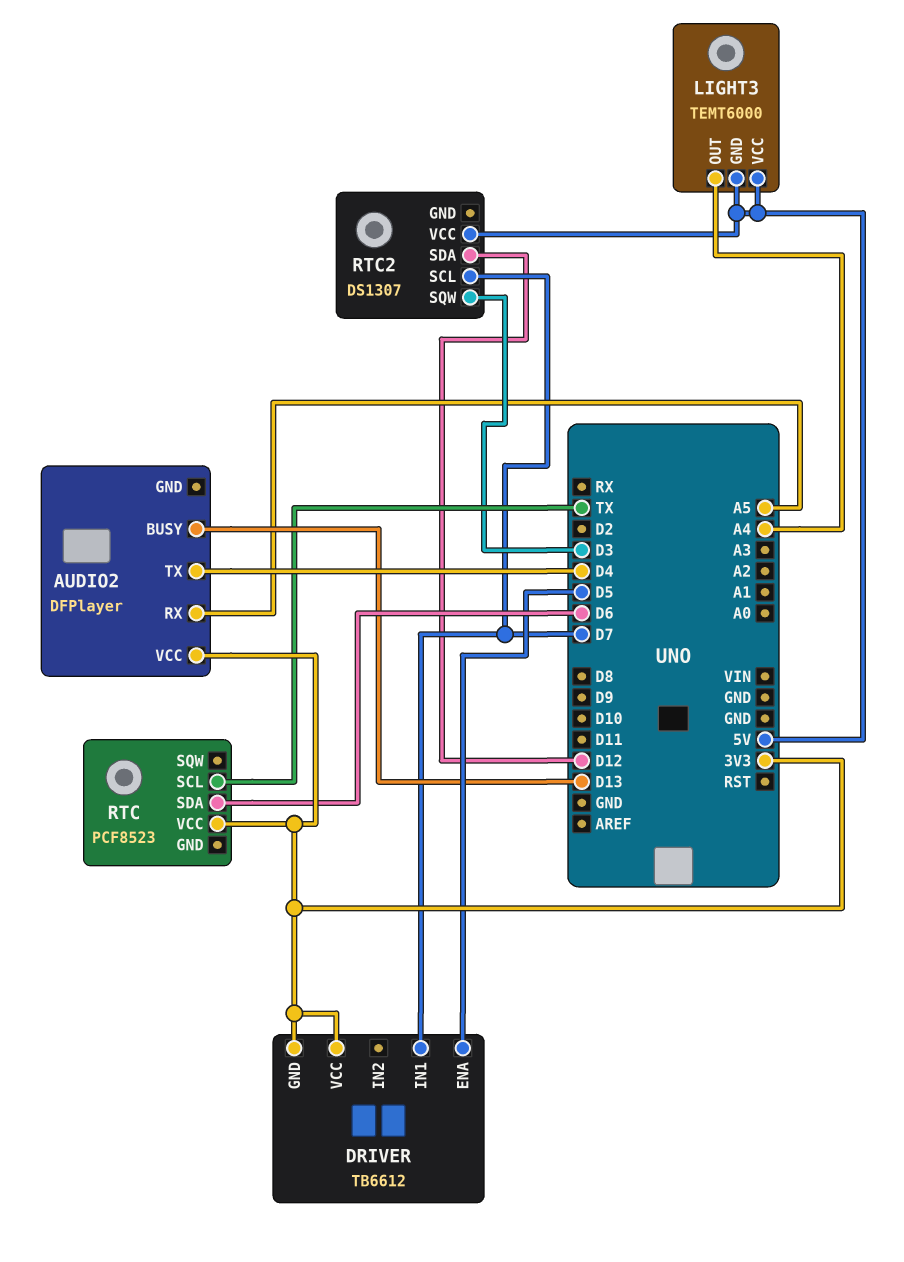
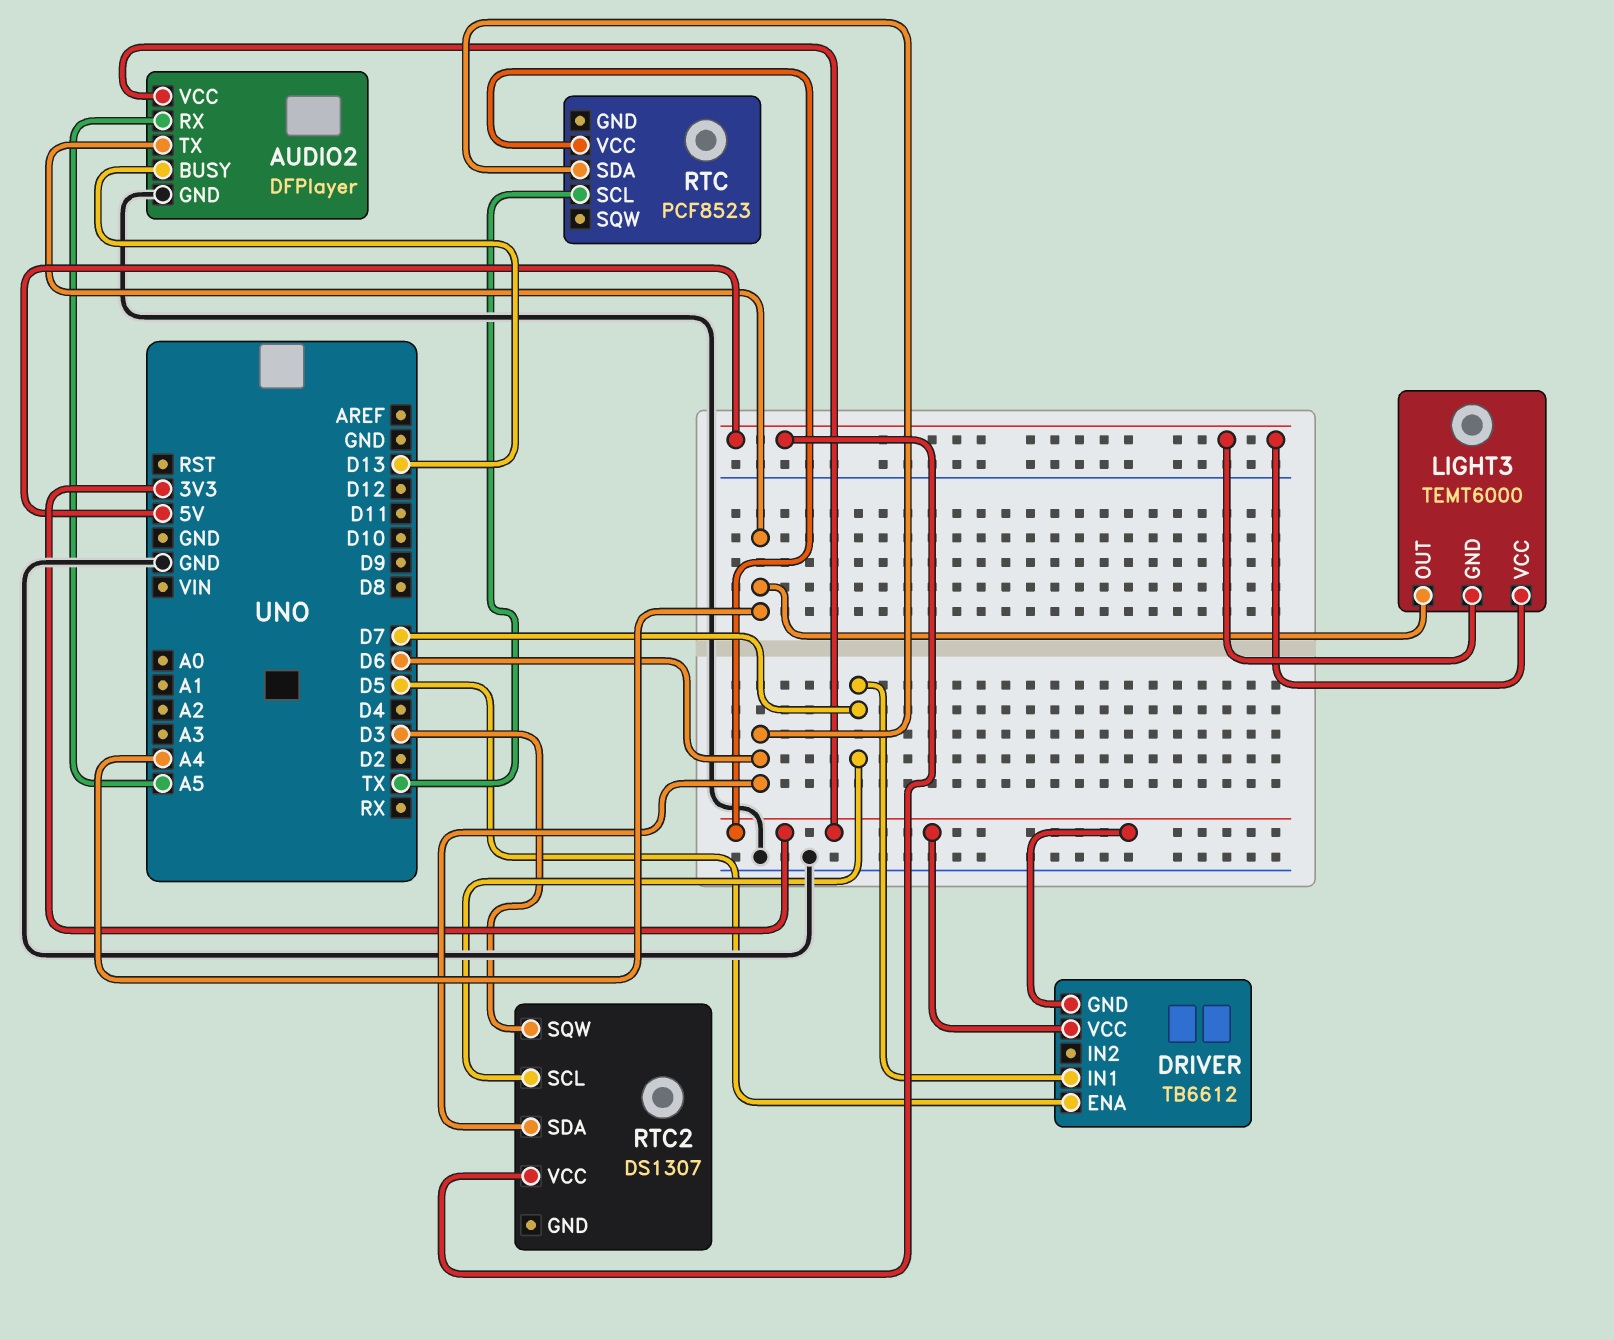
AUDIO2 pin GND: none -> GND
AUDIO2 pin TX: D4 -> A4
RTC2 pin SDA: D12 -> D6

